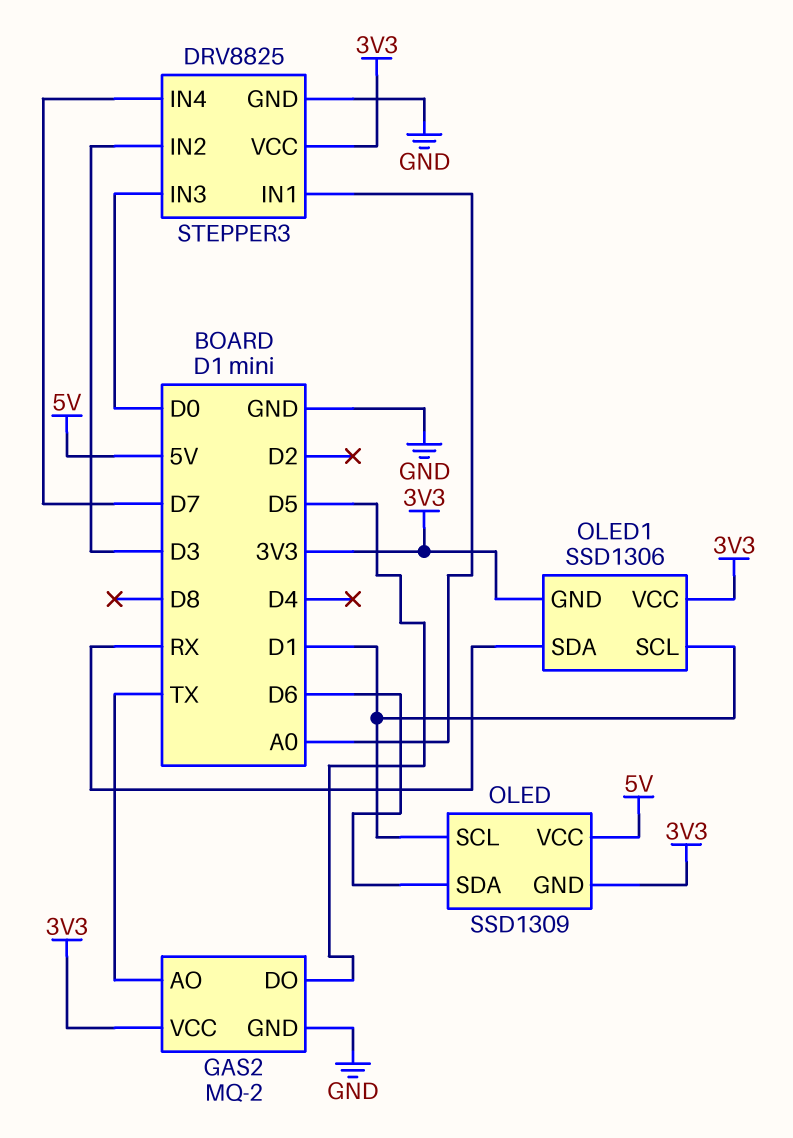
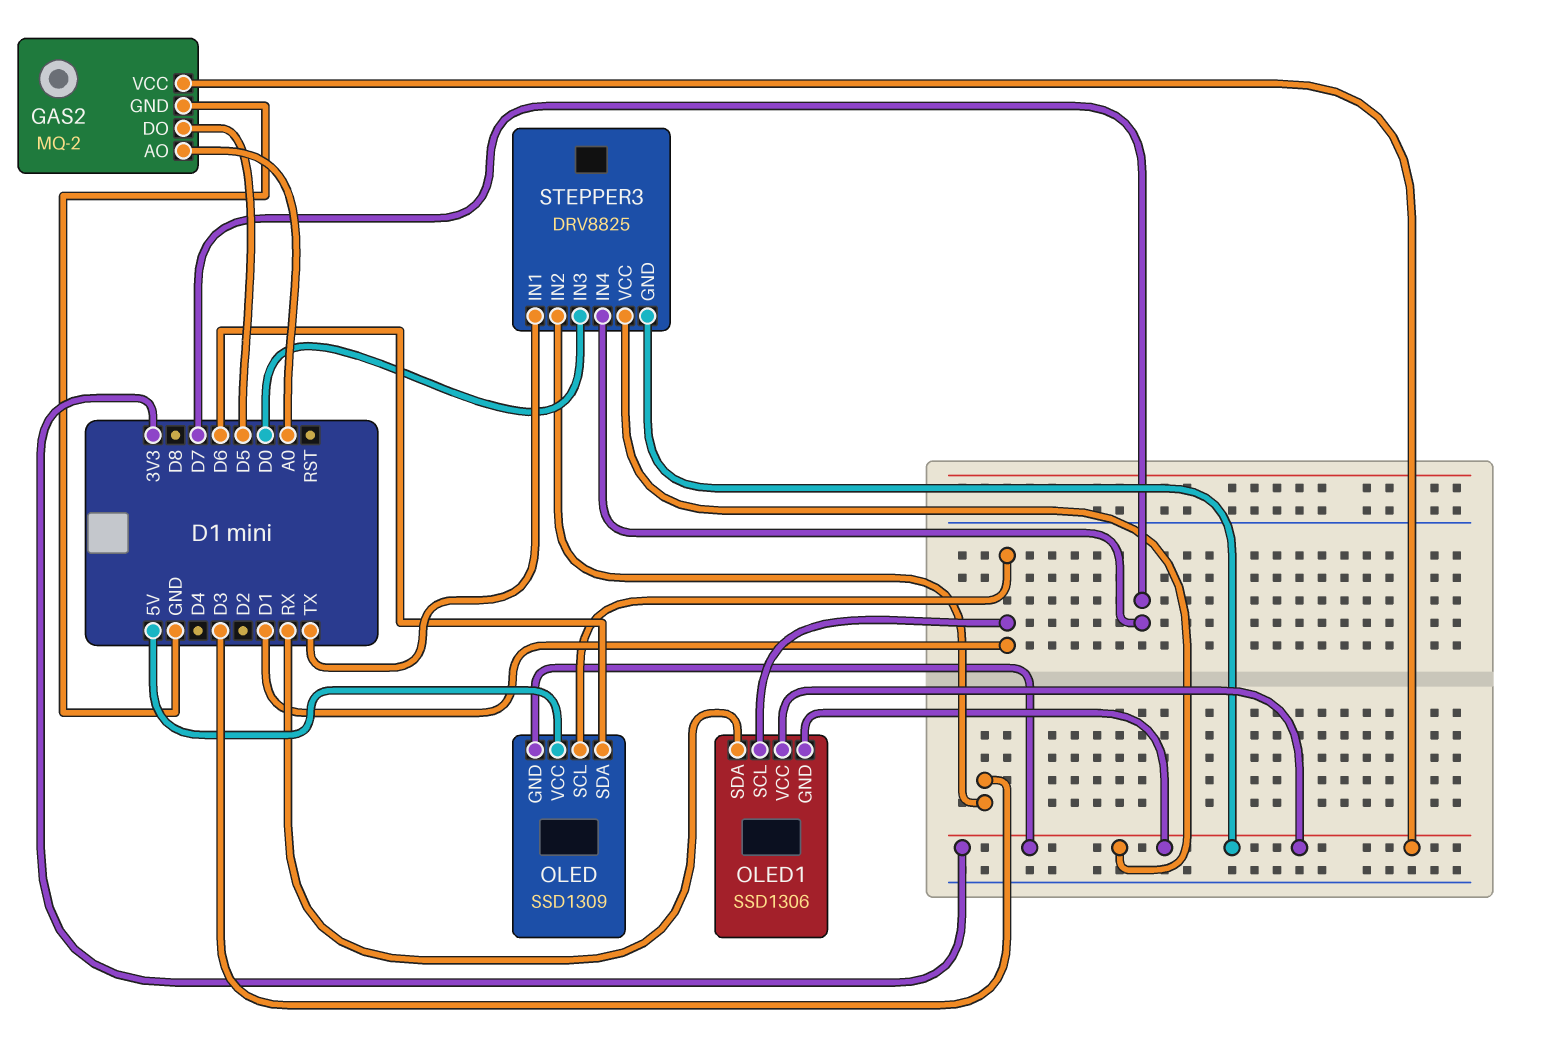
GAS2 pin AO: TX -> A0
STEPPER3 pin GND: GND -> 3V3
STEPPER3 pin IN1: A0 -> TX

